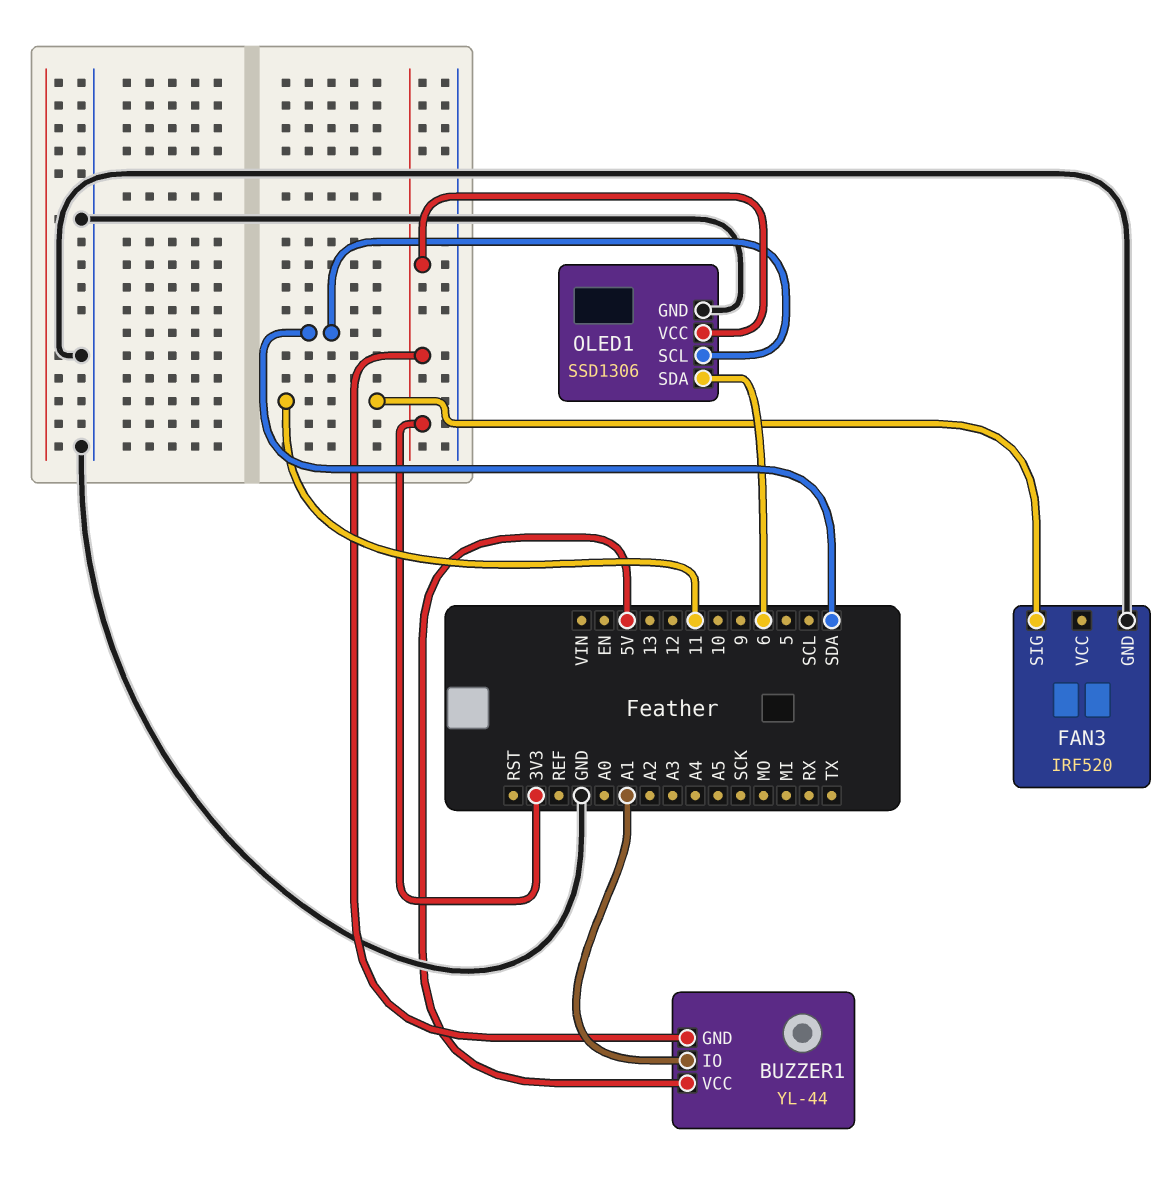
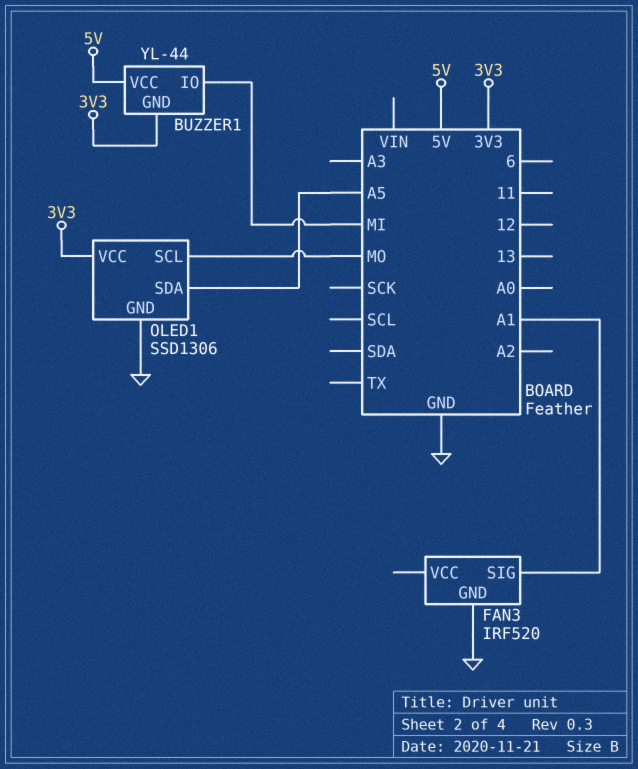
BUZZER1 pin IO: A1 -> MI
FAN3 pin SIG: 11 -> A1
OLED1 pin SCL: SDA -> MO
OLED1 pin SDA: 6 -> A5

